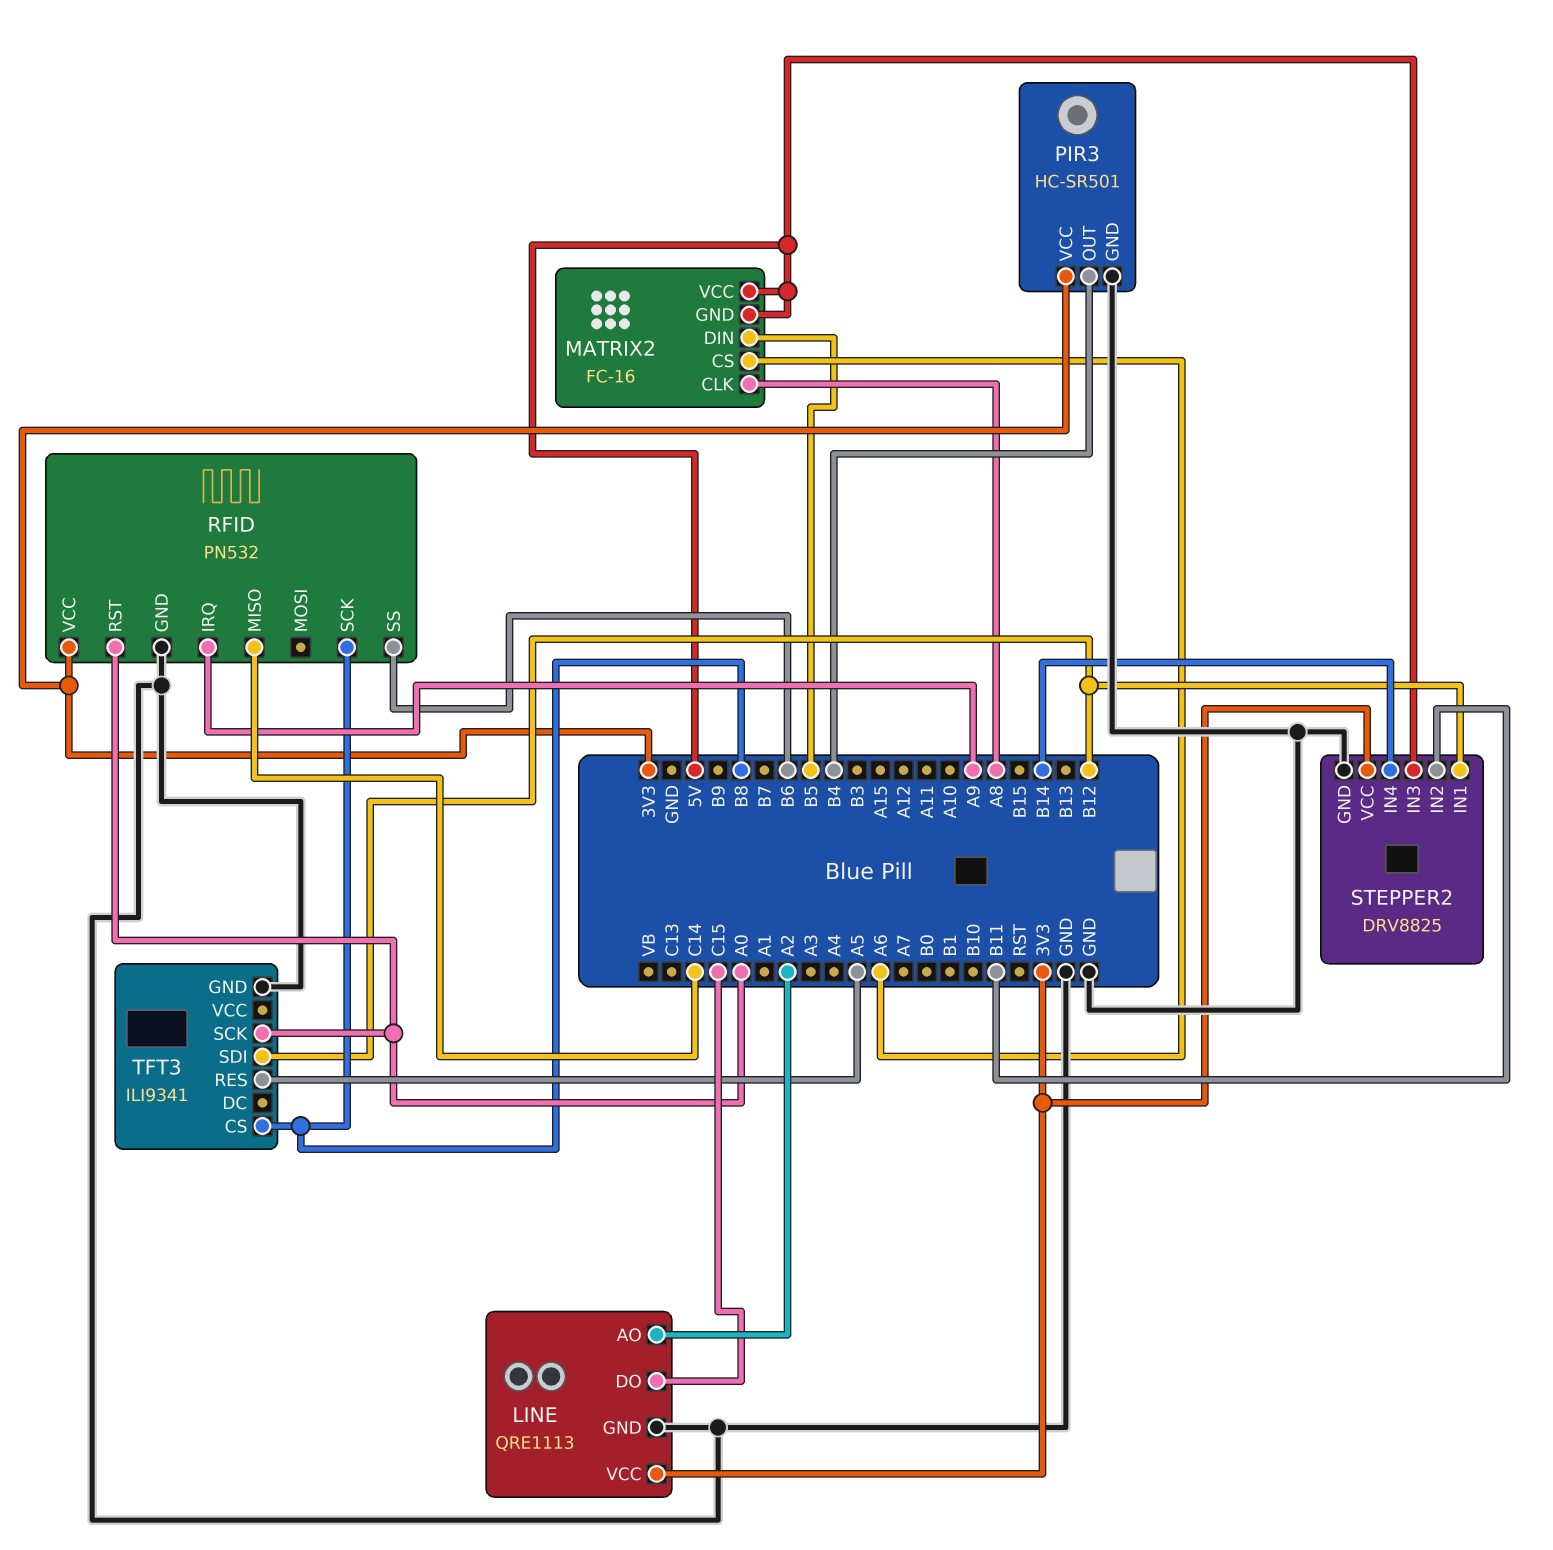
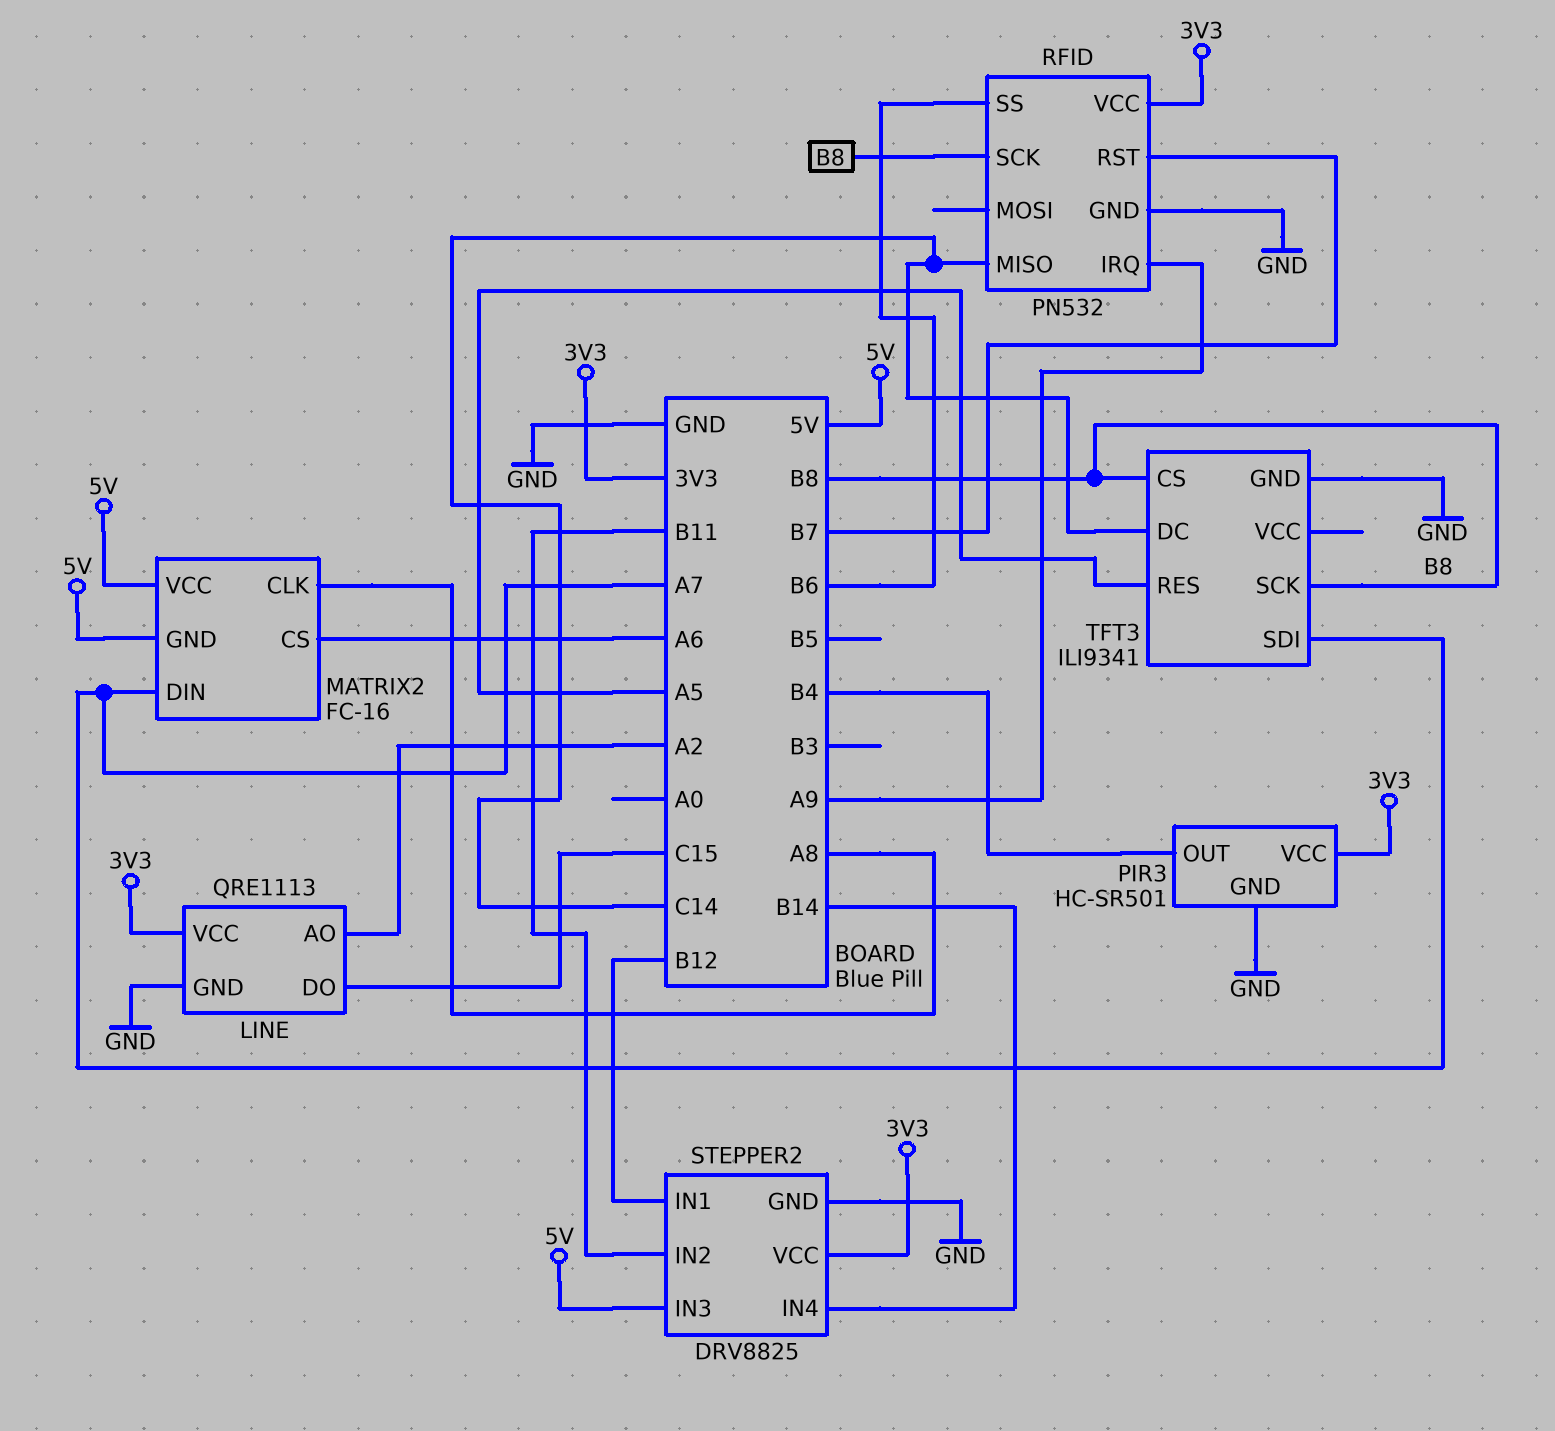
MATRIX2 pin DIN: B5 -> A7
RFID pin RST: A0 -> B7
TFT3 pin DC: none -> C14
TFT3 pin SCK: A0 -> B8
TFT3 pin SDI: B12 -> A7

